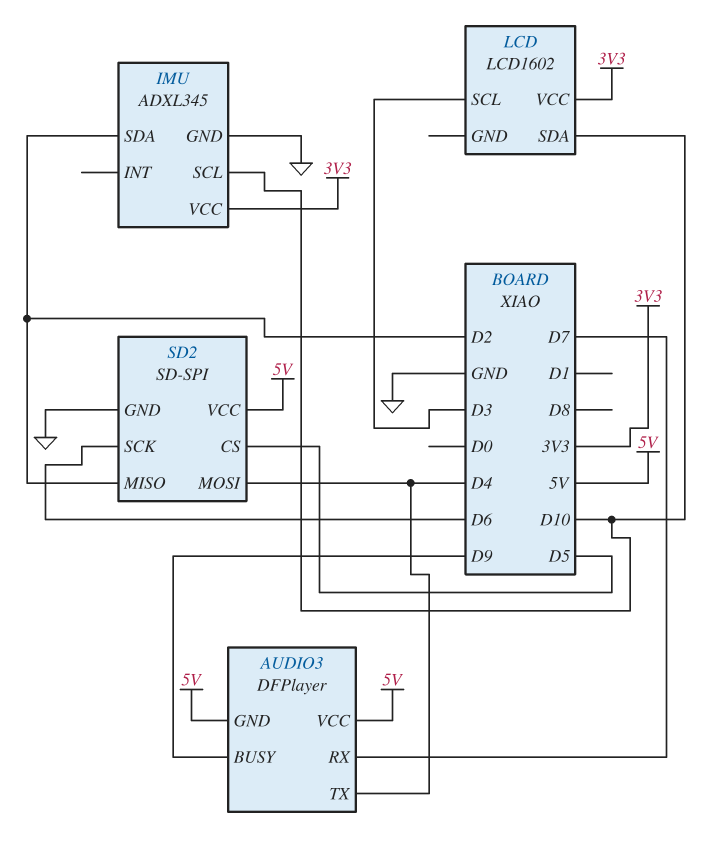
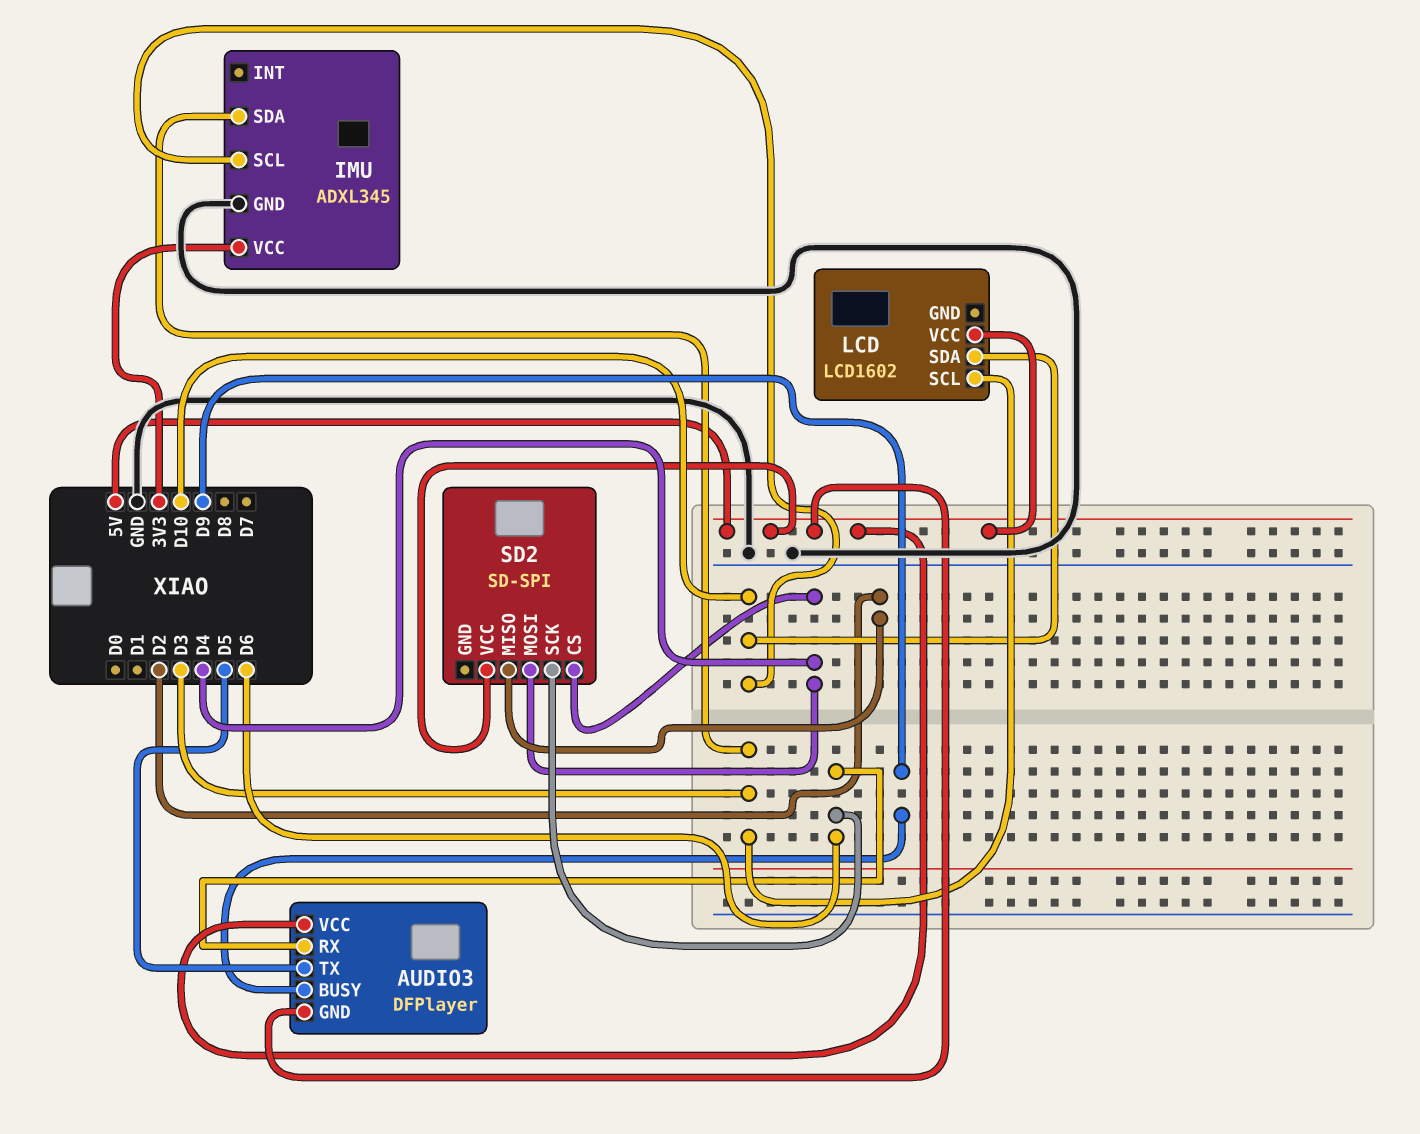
AUDIO3 pin RX: D7 -> D6
AUDIO3 pin TX: D4 -> D5
IMU pin SDA: D2 -> D3
LCD pin VCC: 3V3 -> 5V
SD2 pin CS: D5 -> D4
SD2 pin GND: GND -> none

